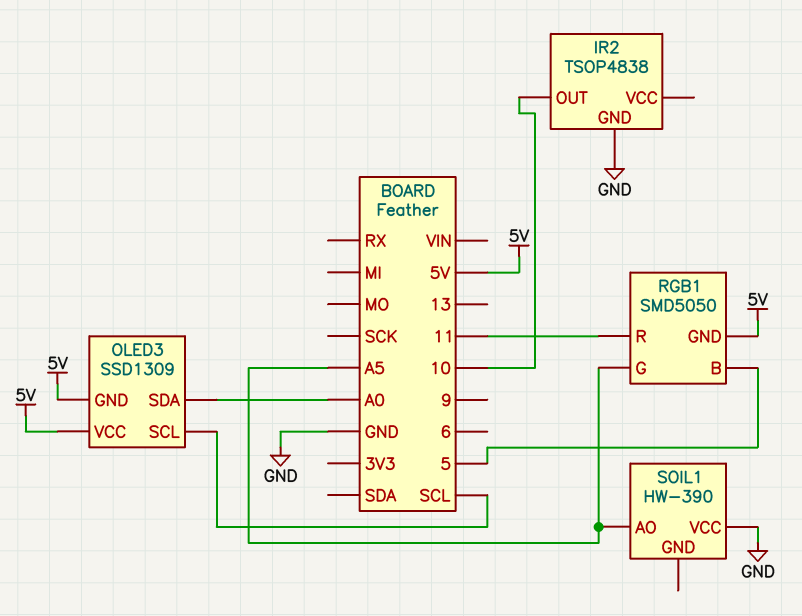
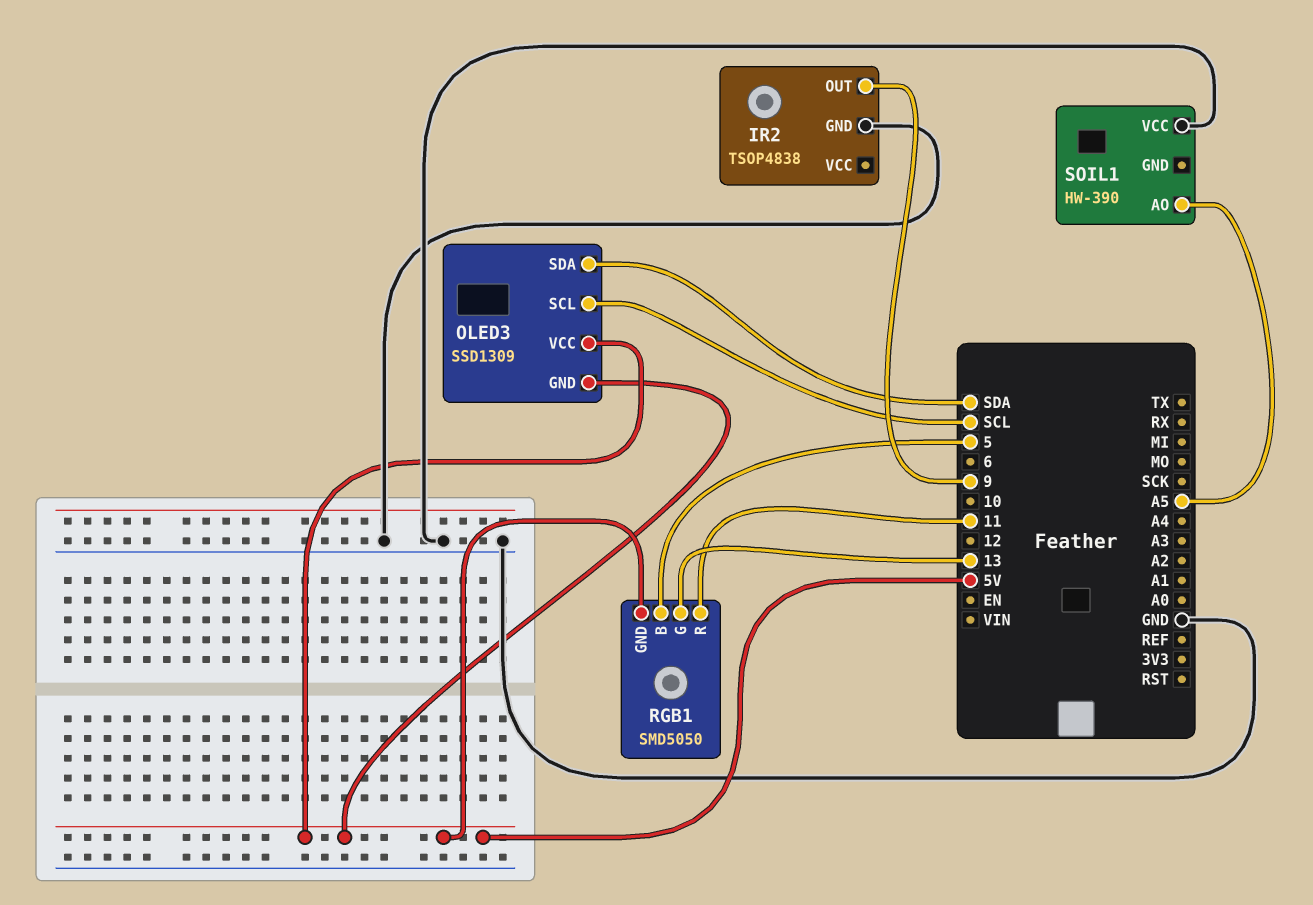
IR2 pin OUT: 10 -> 9
OLED3 pin SDA: A0 -> SDA
RGB1 pin G: A5 -> 13

